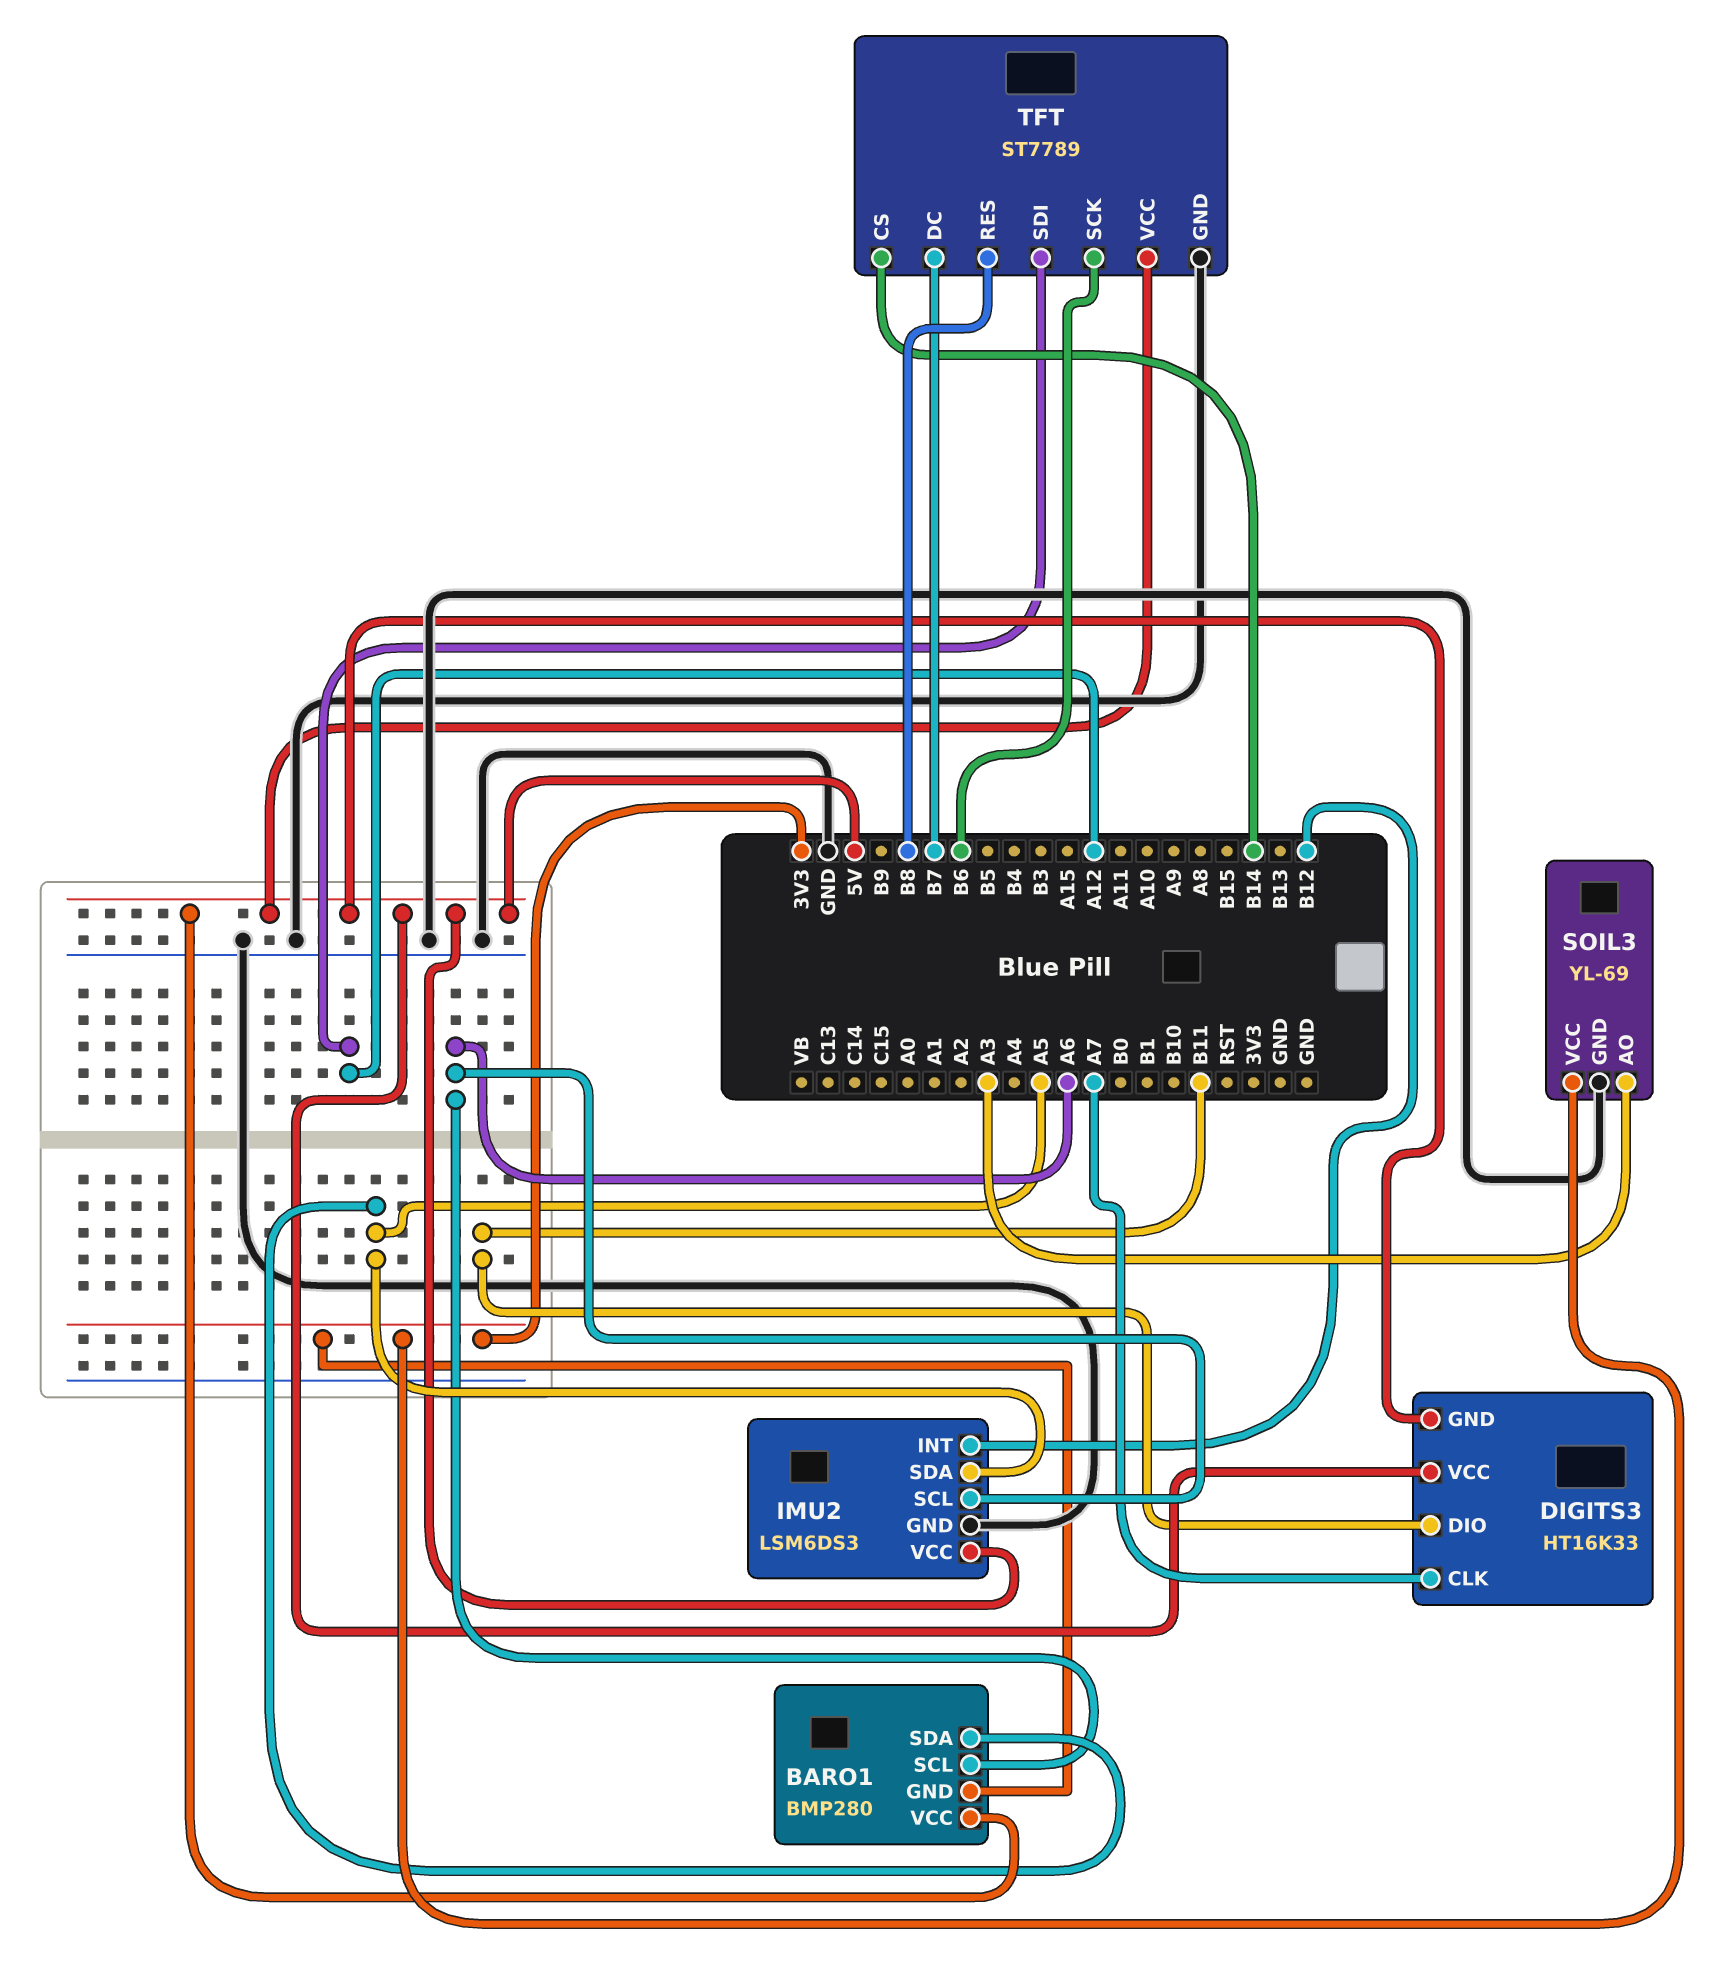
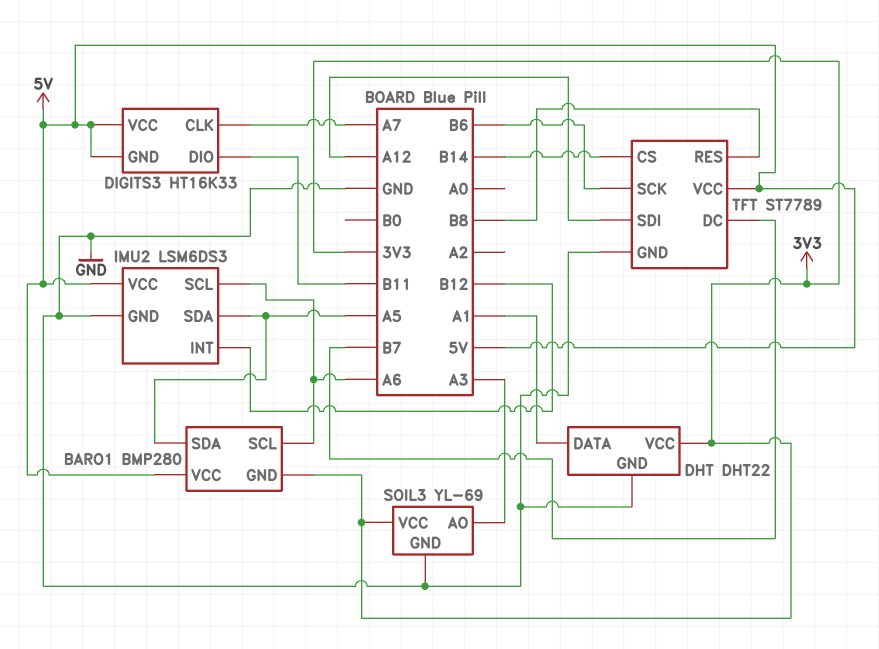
DHT: none -> DHT22
DHT pin DATA: none -> A1
DHT pin GND: none -> GND
DHT pin VCC: none -> 3V3

